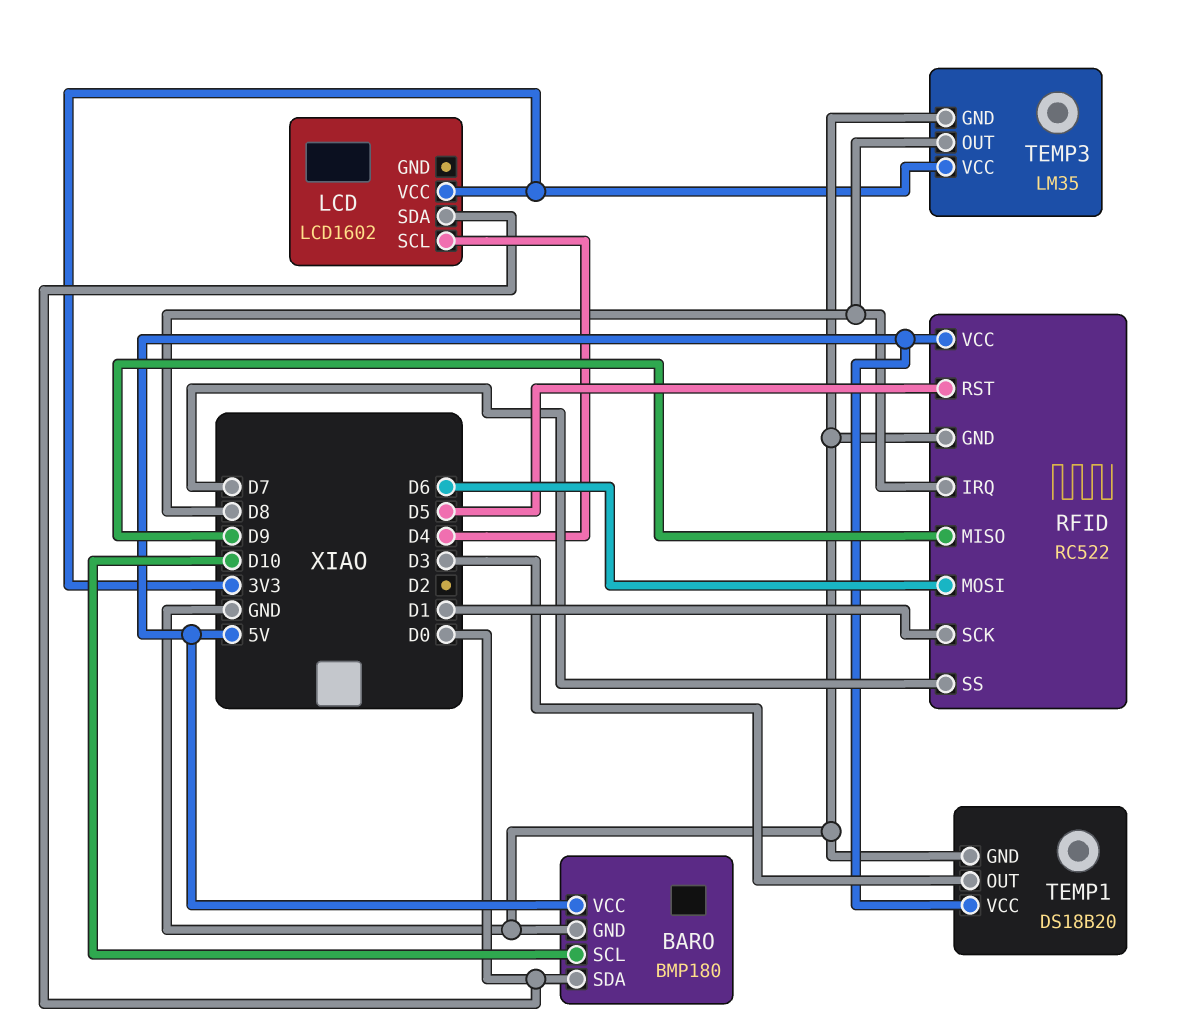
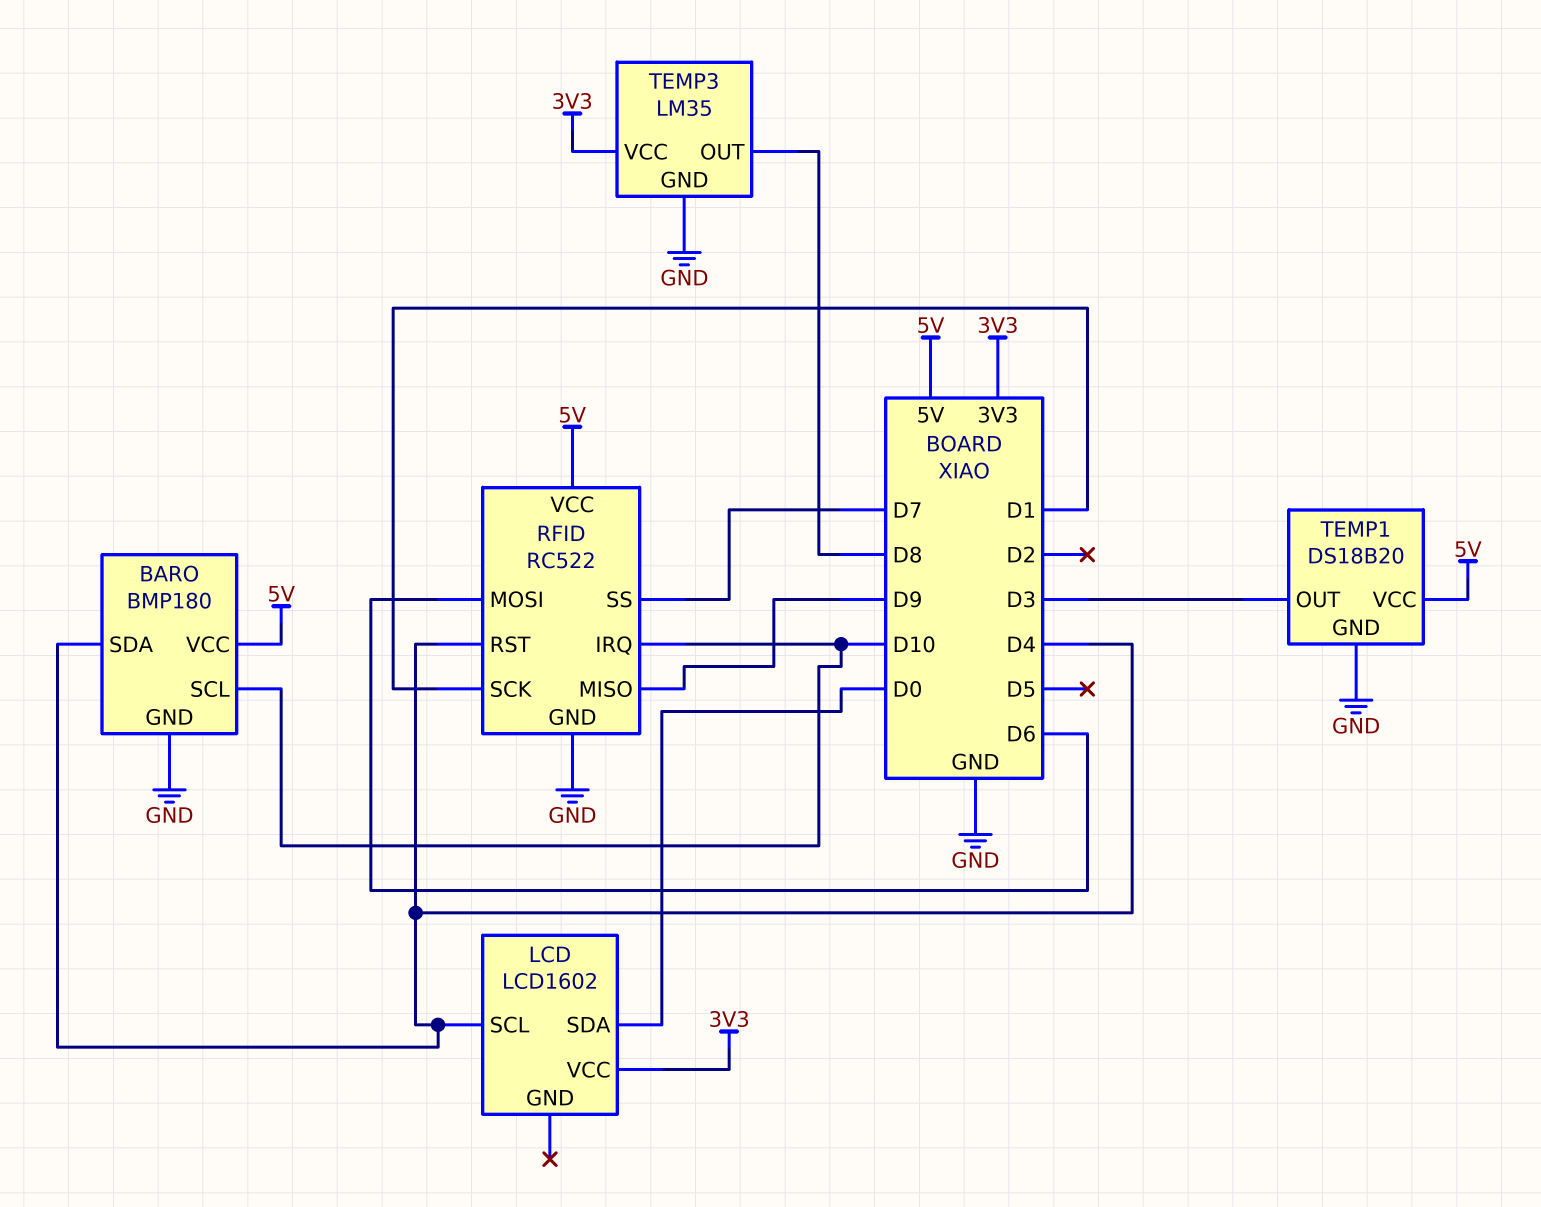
BARO pin SDA: D0 -> D4
RFID pin IRQ: D8 -> D10
RFID pin RST: D5 -> D4

